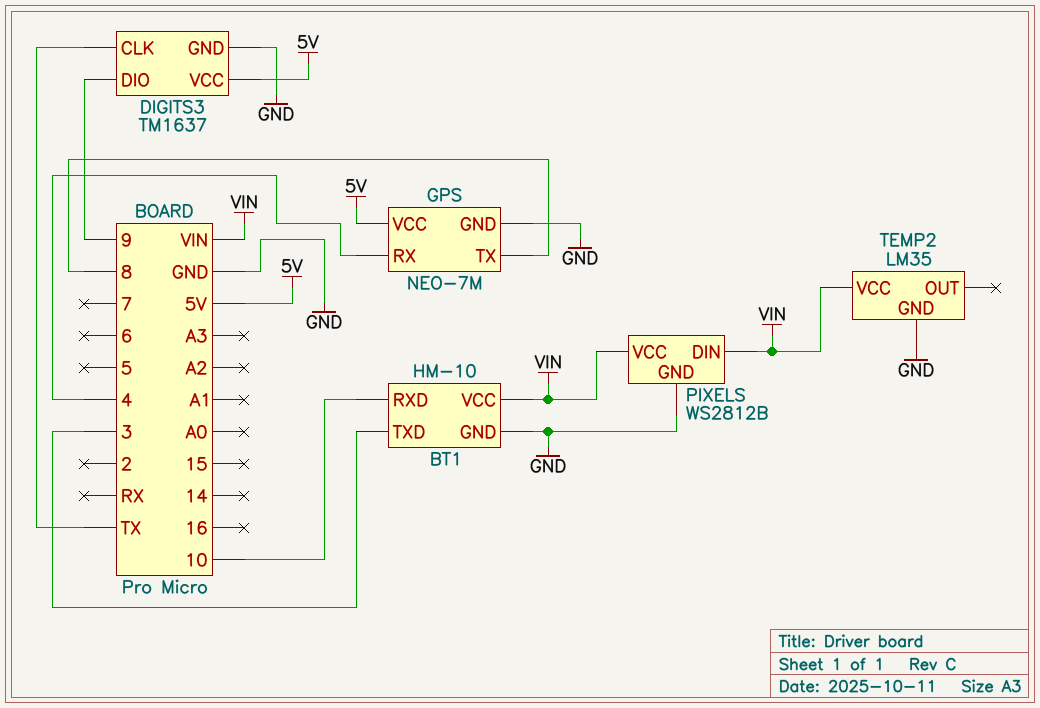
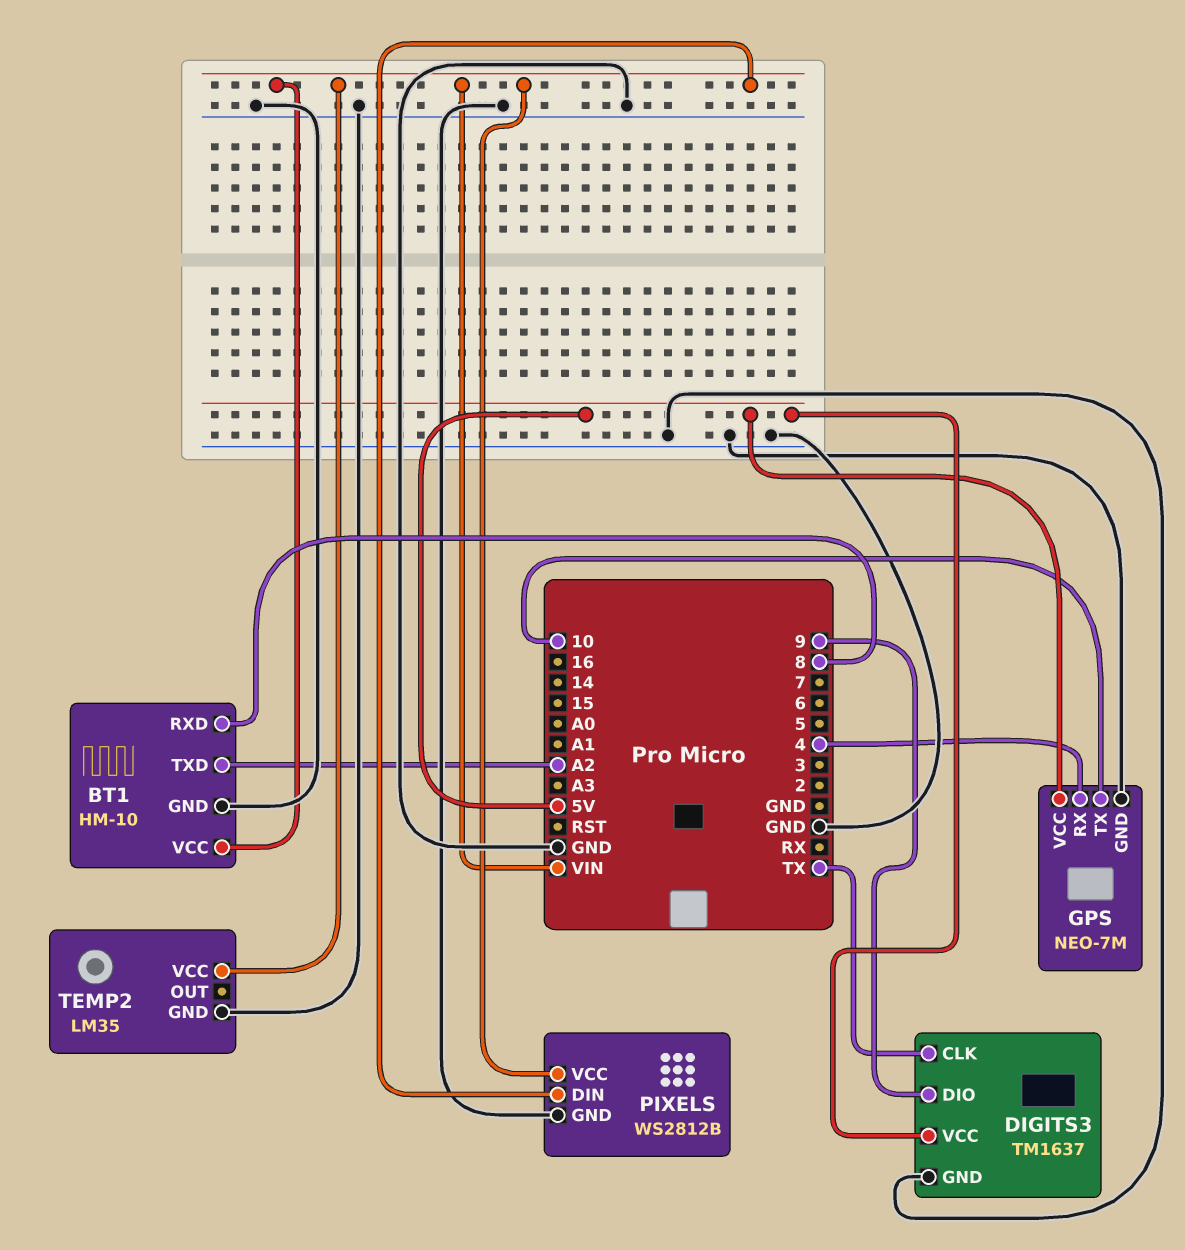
BT1 pin RXD: 10 -> 8
BT1 pin TXD: 3 -> A2
GPS pin TX: 8 -> 10

